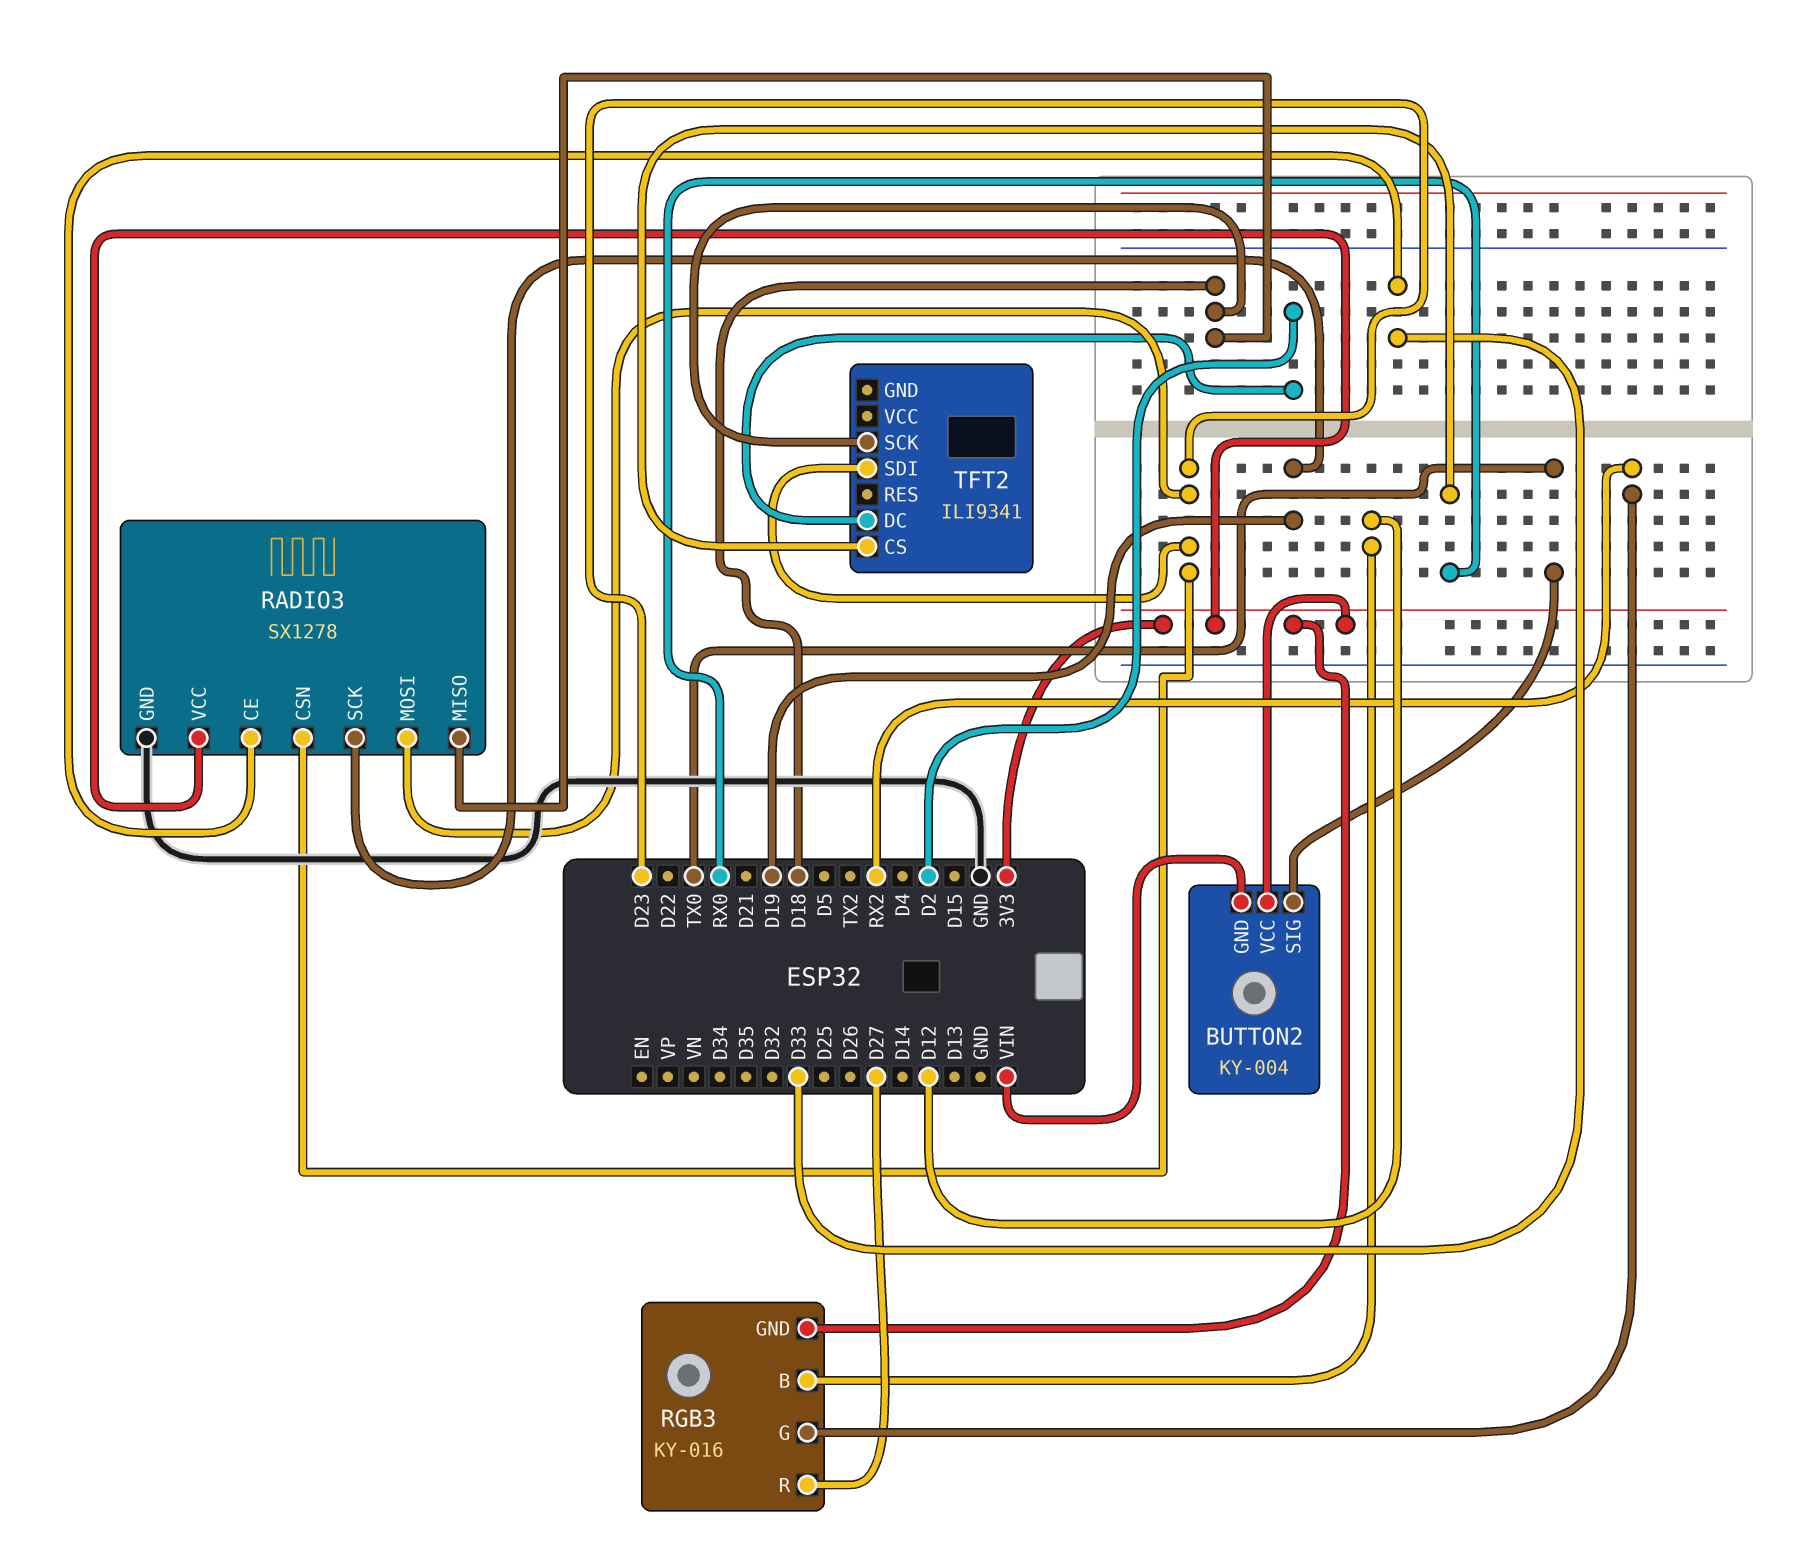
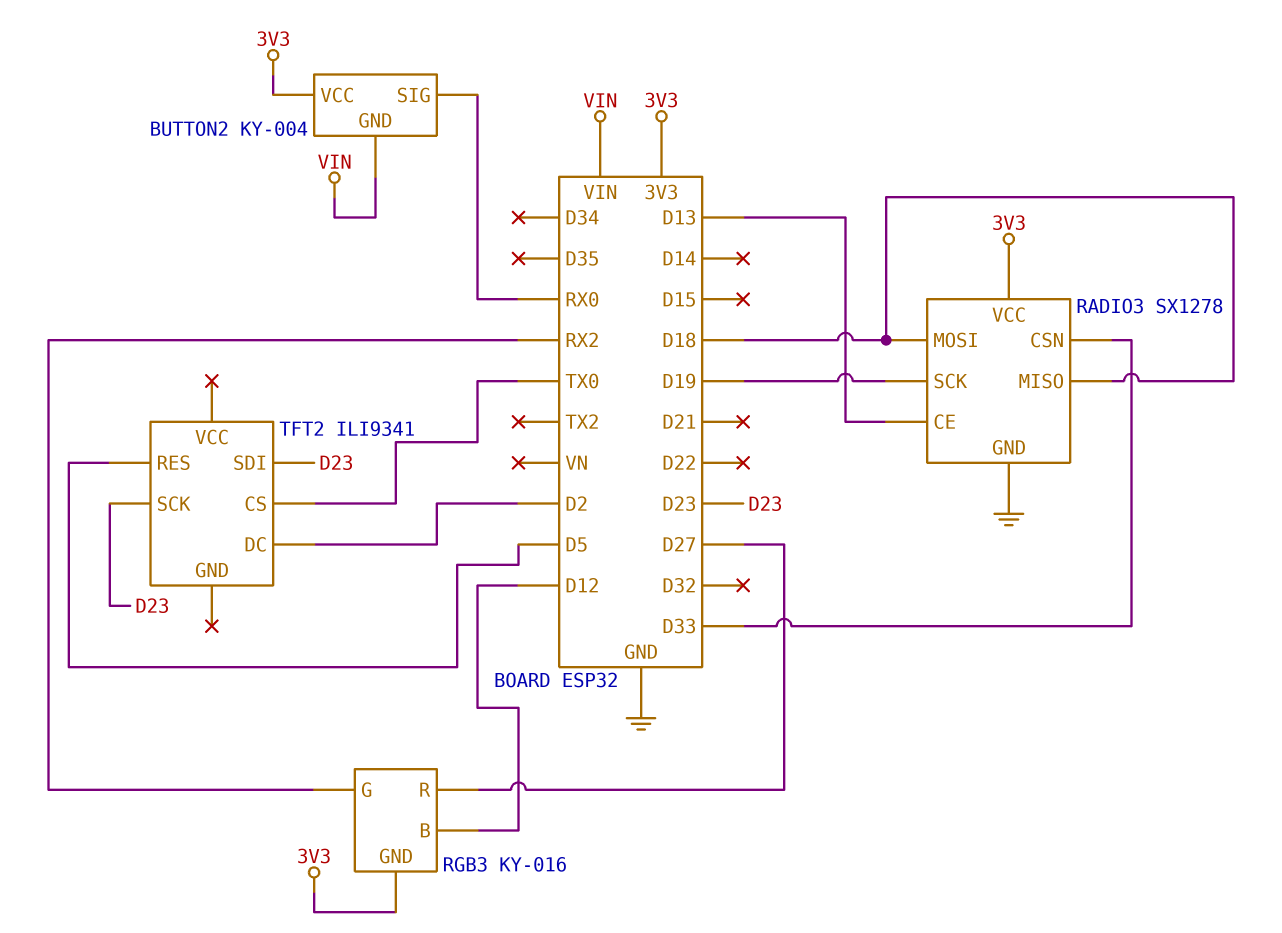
BUTTON2 pin SIG: TX0 -> RX0
RADIO3 pin CE: D33 -> D13
RADIO3 pin CSN: D23 -> D33
RADIO3 pin MOSI: D23 -> D18
TFT2 pin CS: RX0 -> TX0
TFT2 pin RES: none -> D5
TFT2 pin SCK: D18 -> D23

